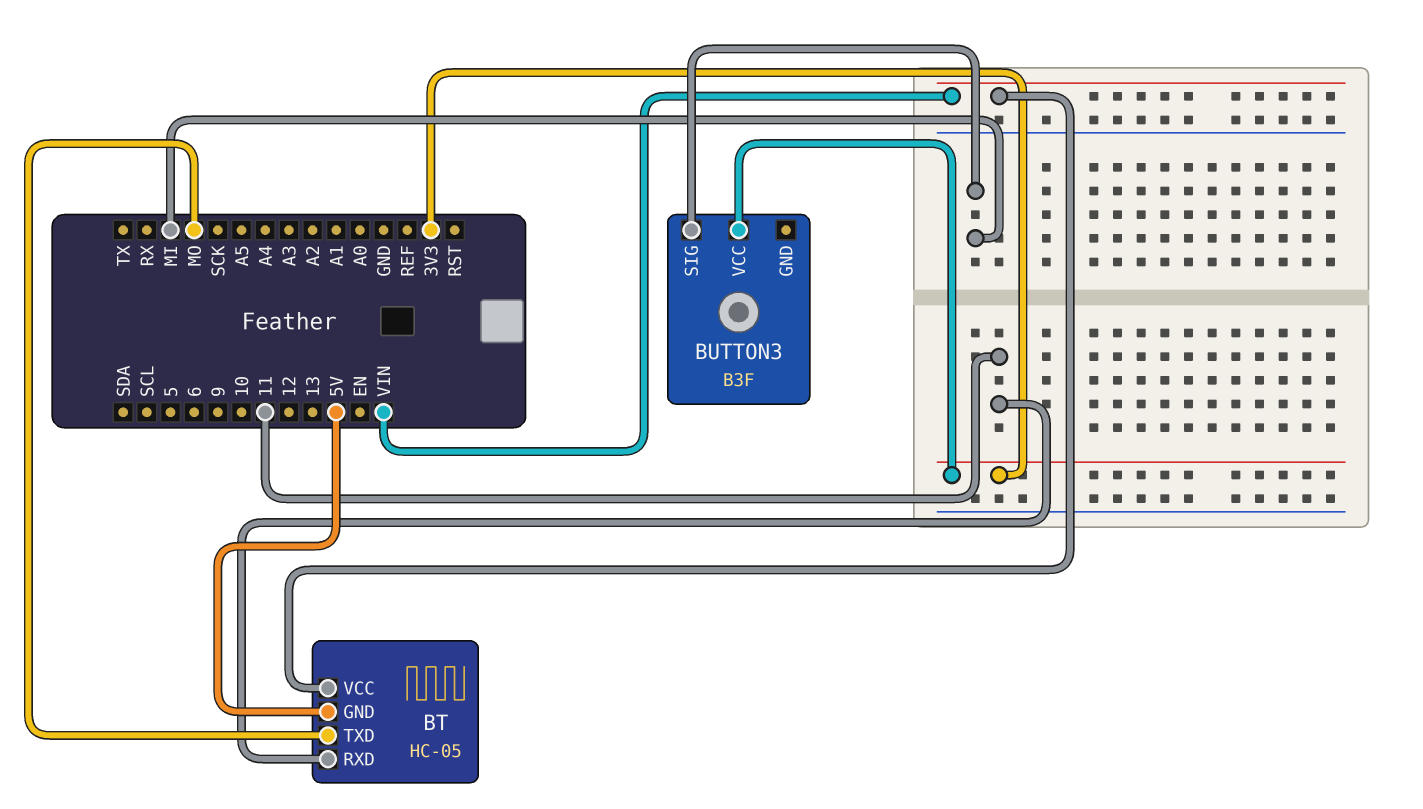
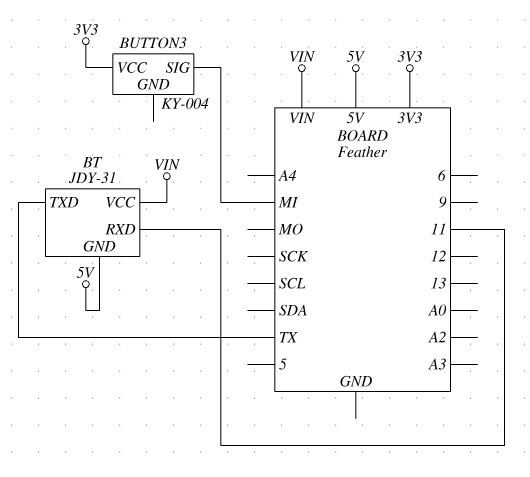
BT: HC-05 -> JDY-31
BT pin TXD: MO -> TX
BUTTON3: B3F -> KY-004

